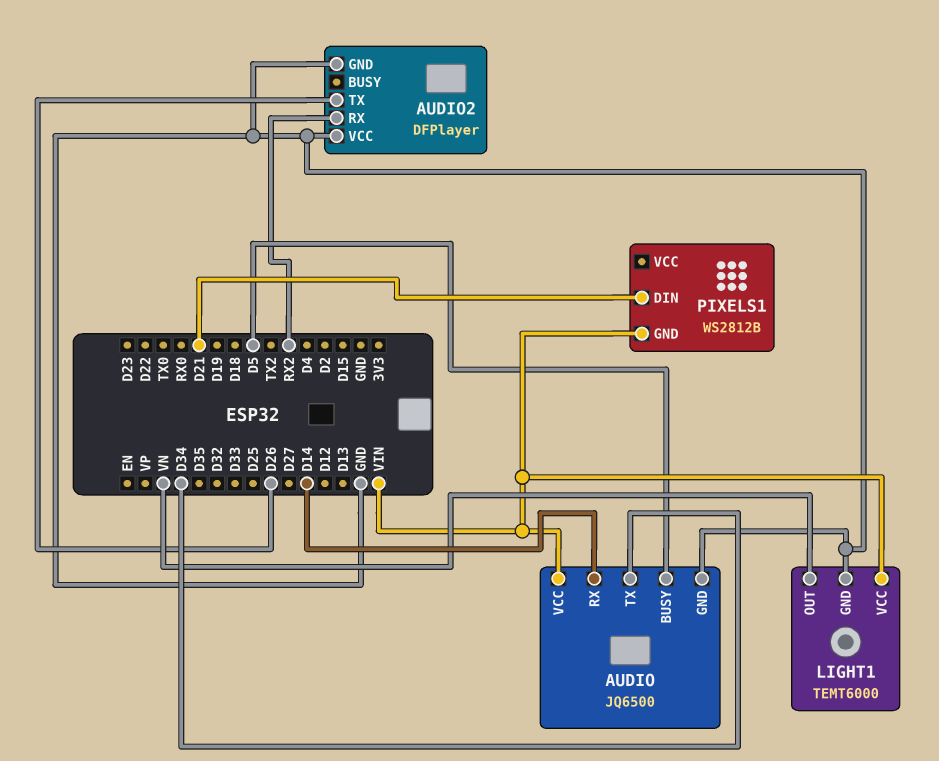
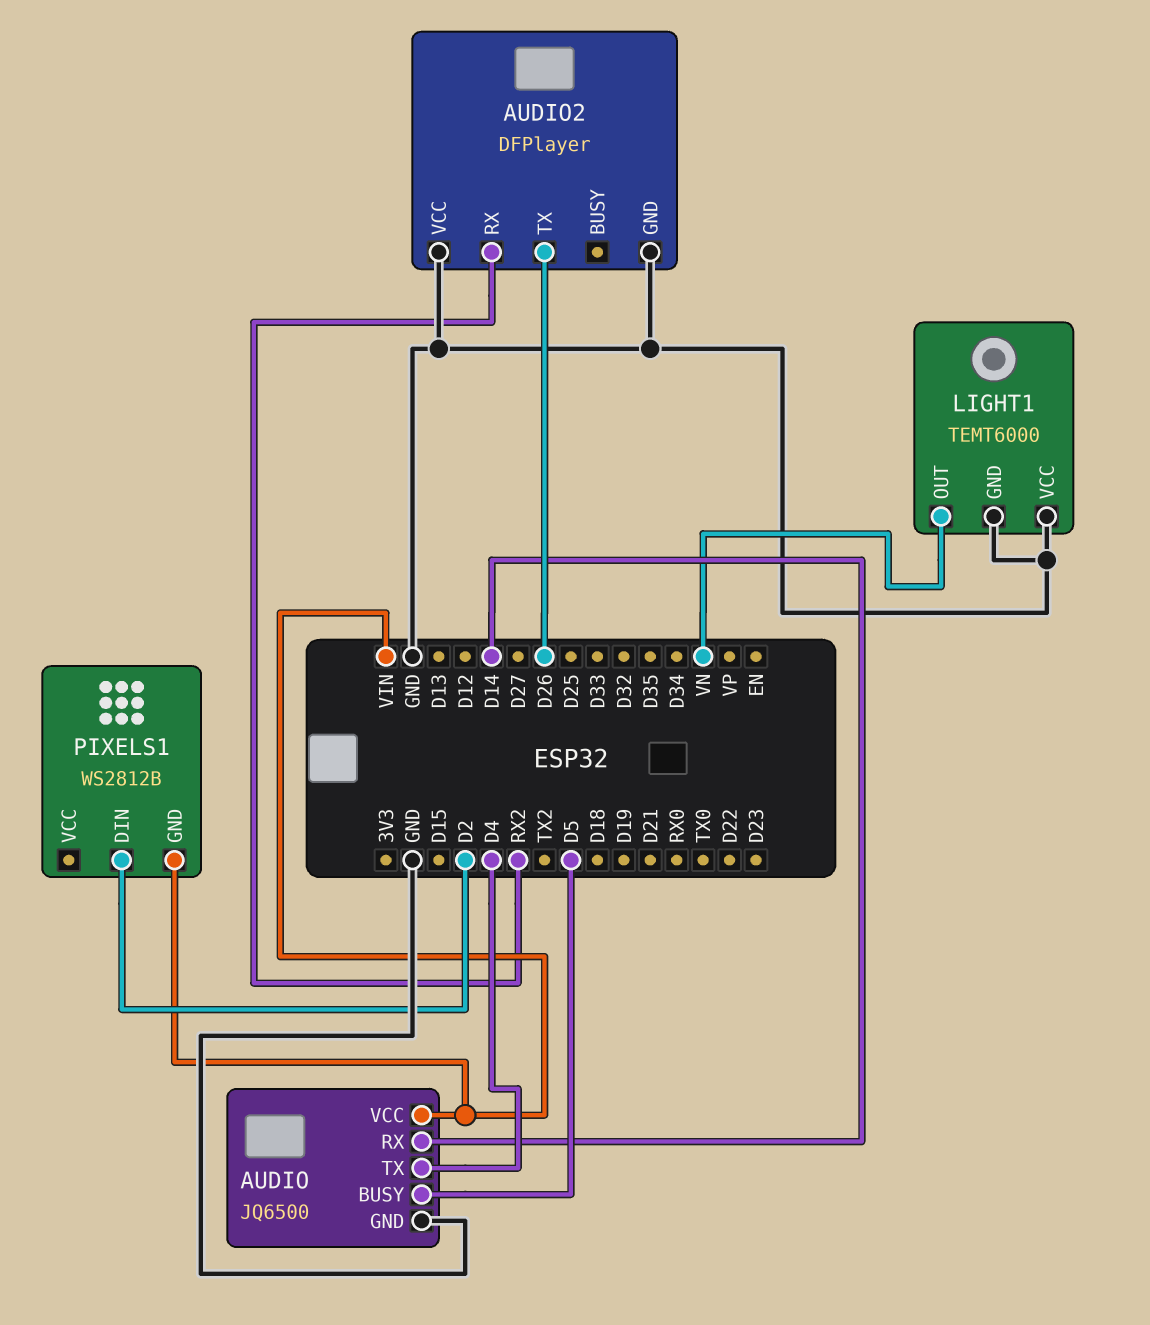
AUDIO pin TX: D34 -> D4
LIGHT1 pin VCC: VIN -> GND
PIXELS1 pin DIN: D21 -> D2

